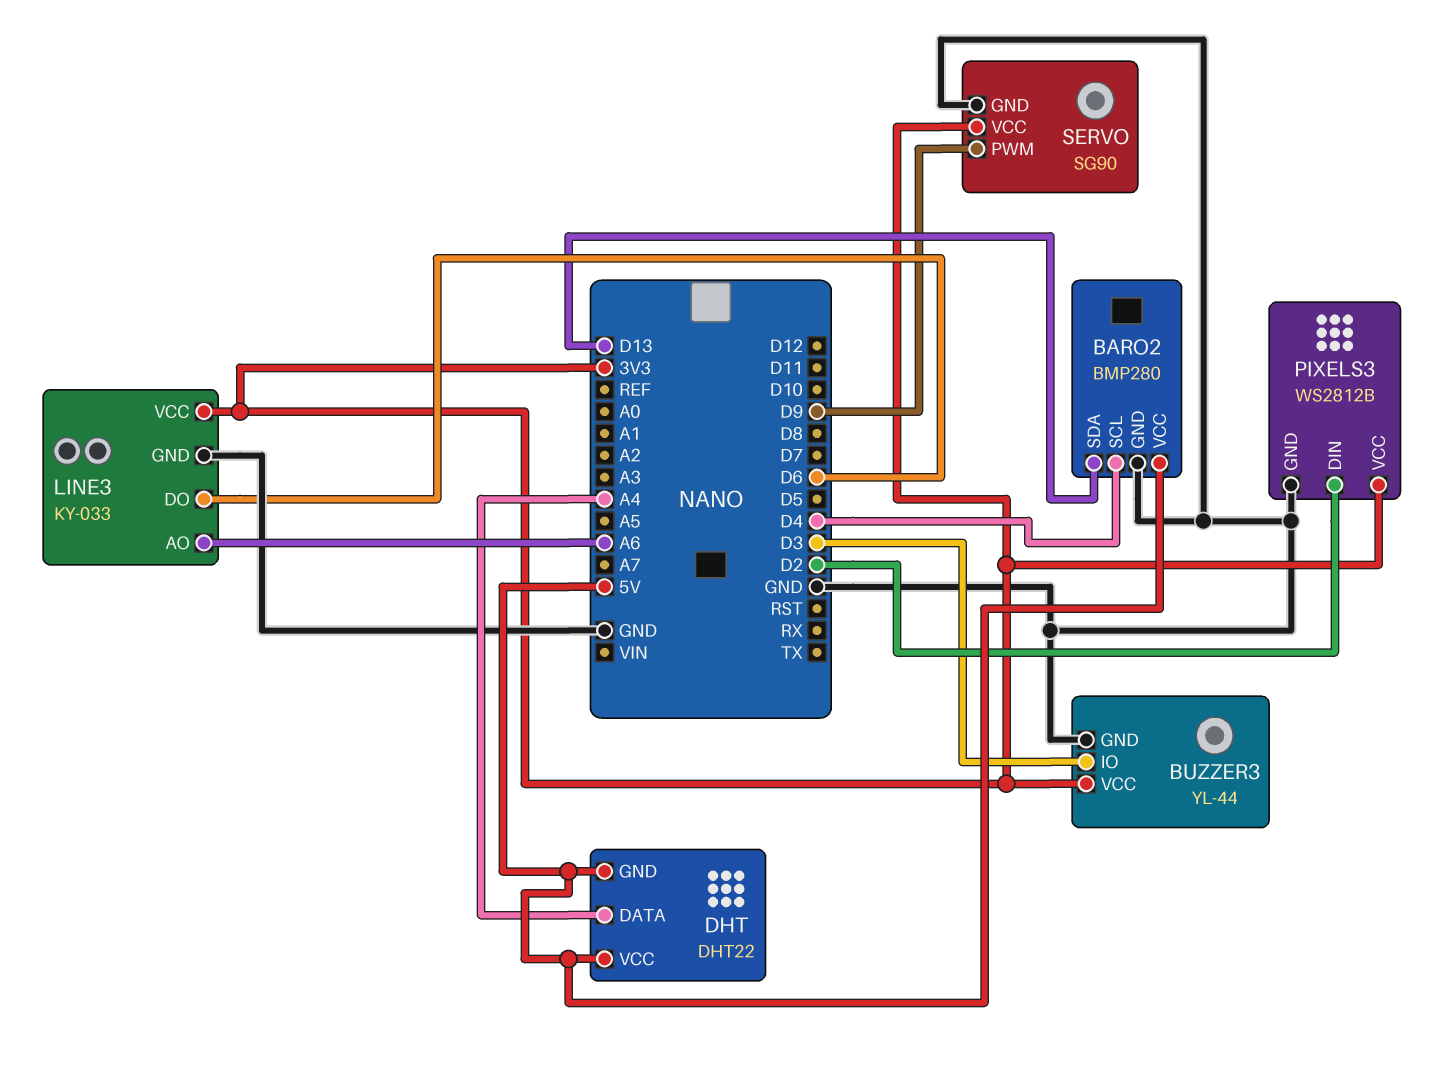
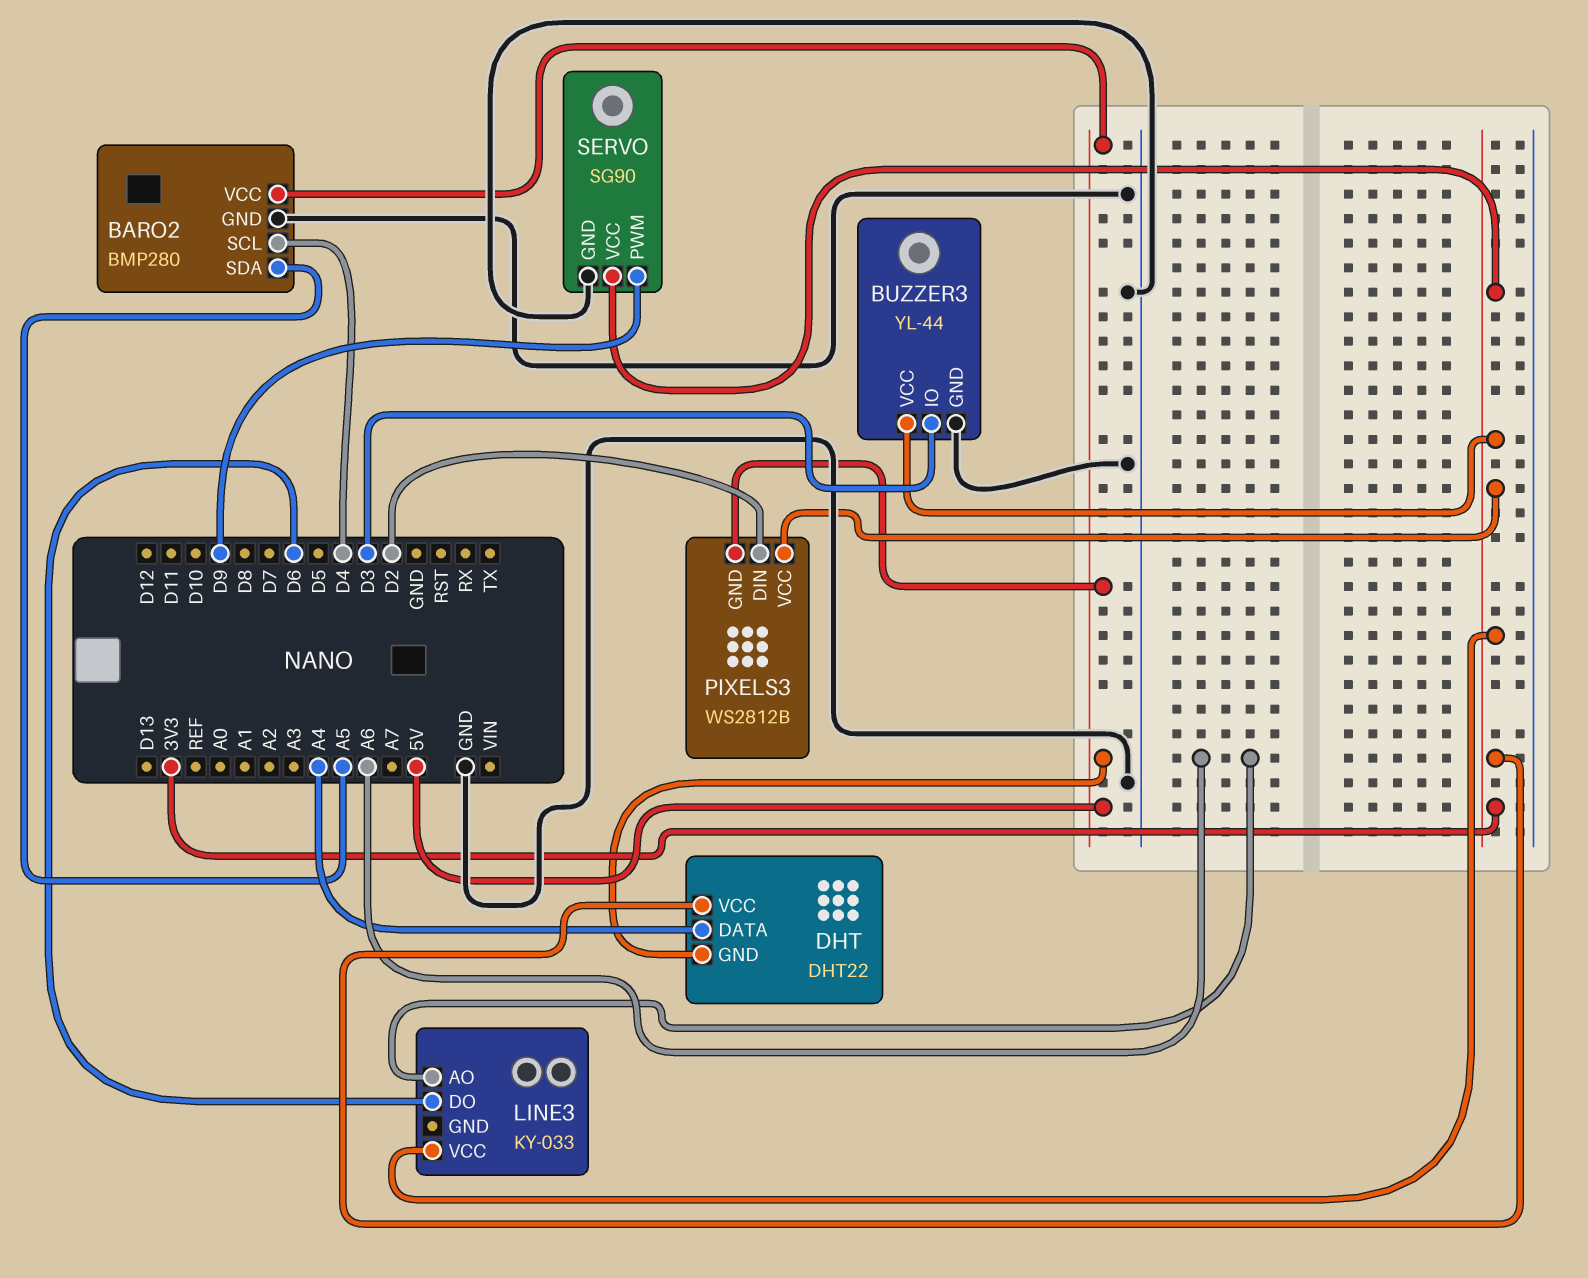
BARO2 pin SDA: D13 -> A5
DHT pin VCC: 5V -> 3V3
LINE3 pin GND: GND -> none
PIXELS3 pin GND: GND -> 5V

